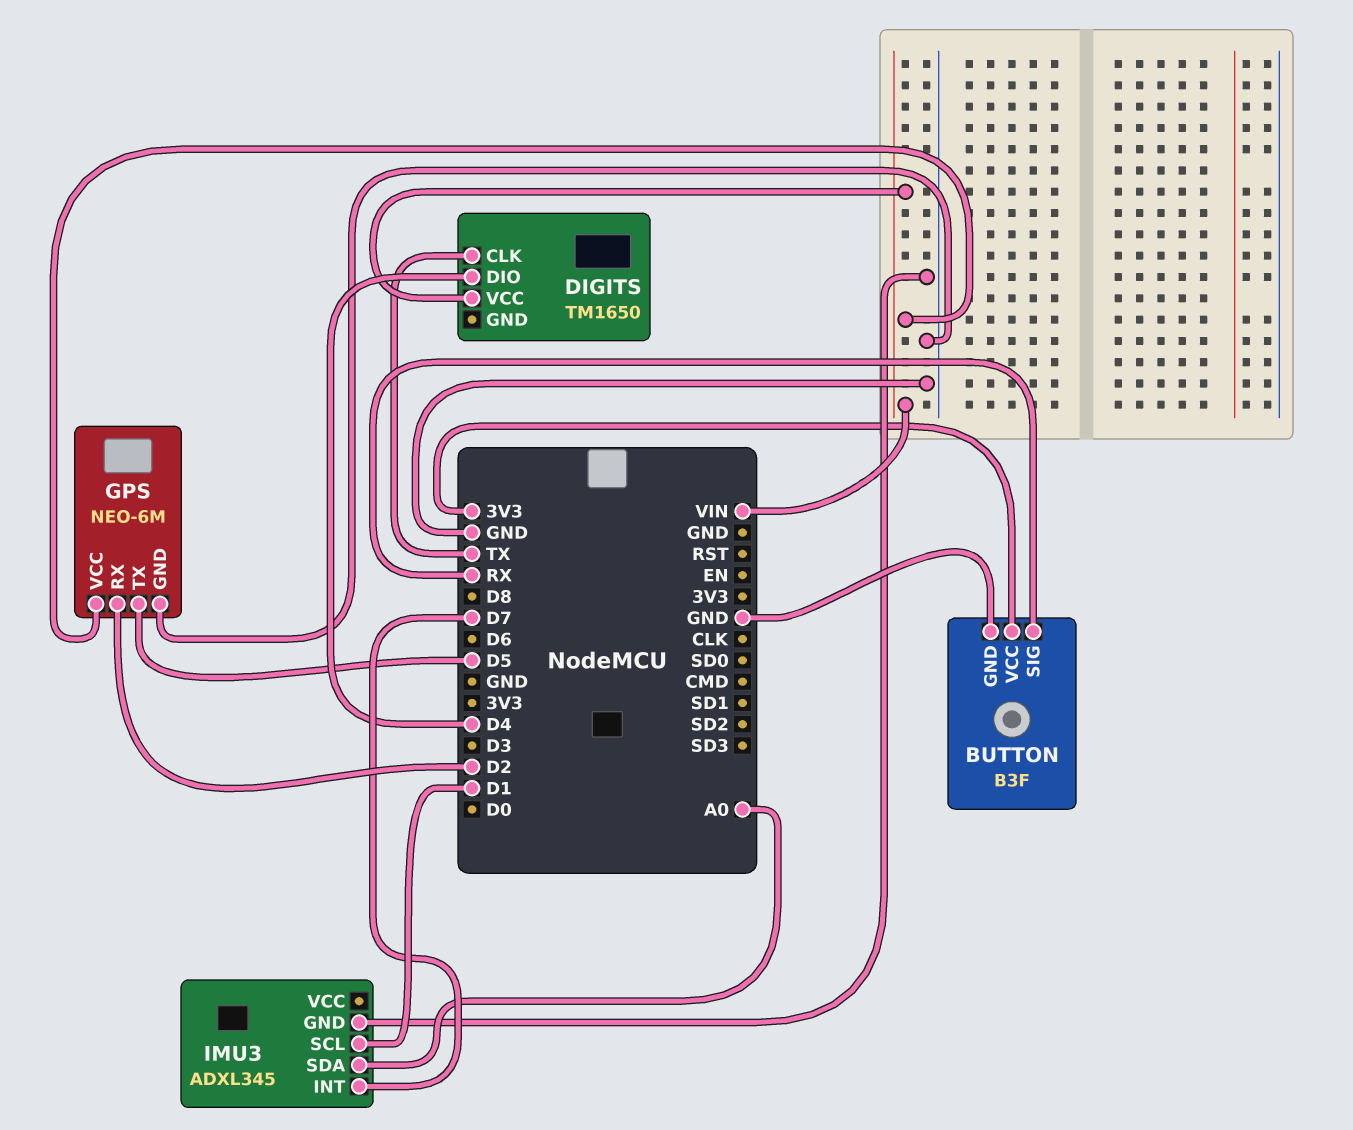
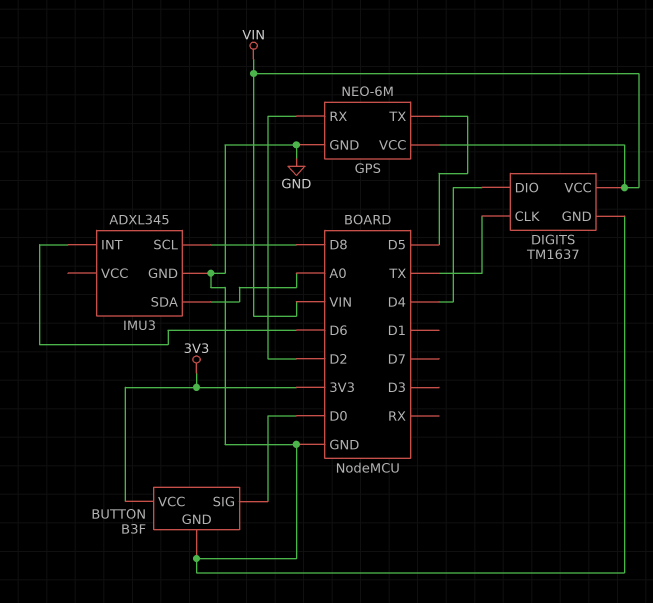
BUTTON pin SIG: RX -> D0
DIGITS: TM1650 -> TM1637
DIGITS pin GND: none -> GND
IMU3 pin INT: D7 -> D6
IMU3 pin SCL: D1 -> D8

